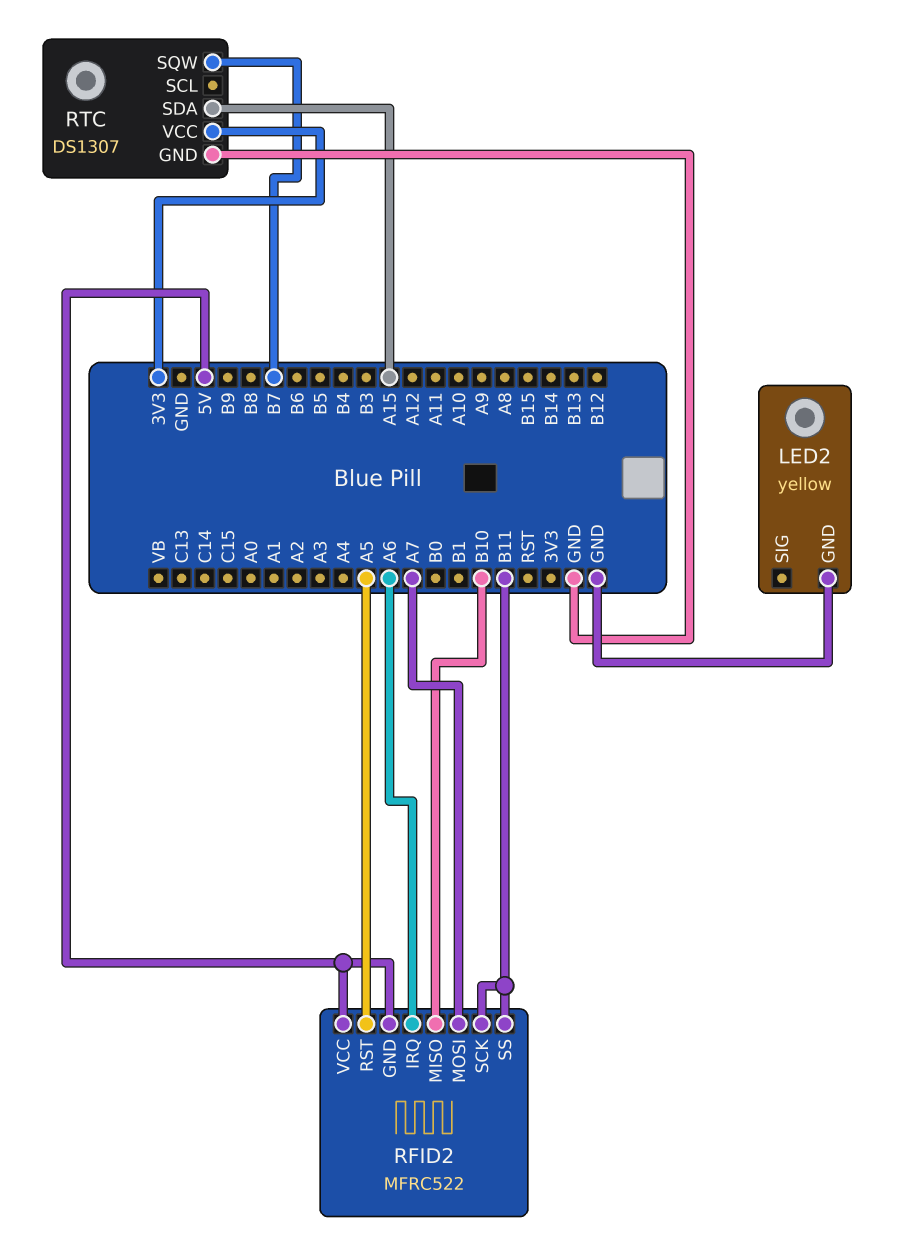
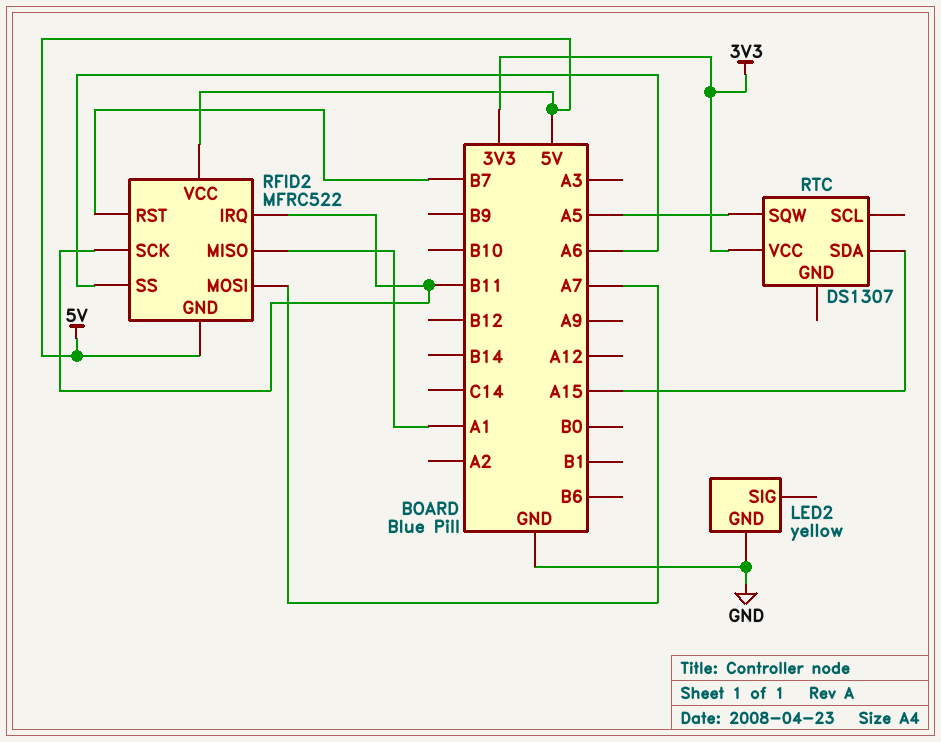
RFID2 pin IRQ: A6 -> B11
RFID2 pin MISO: B10 -> A1
RFID2 pin RST: A5 -> B7
RFID2 pin SS: B11 -> A6
RTC pin GND: GND -> none
RTC pin SQW: B7 -> A5

